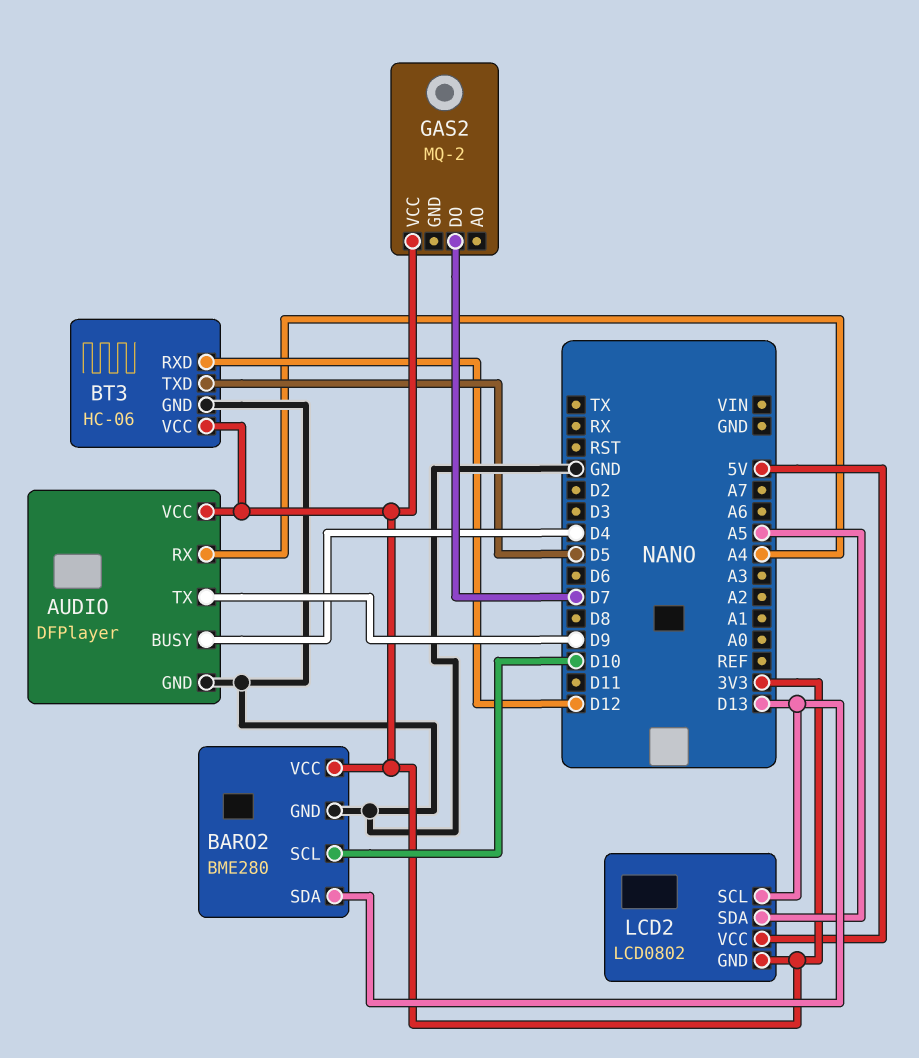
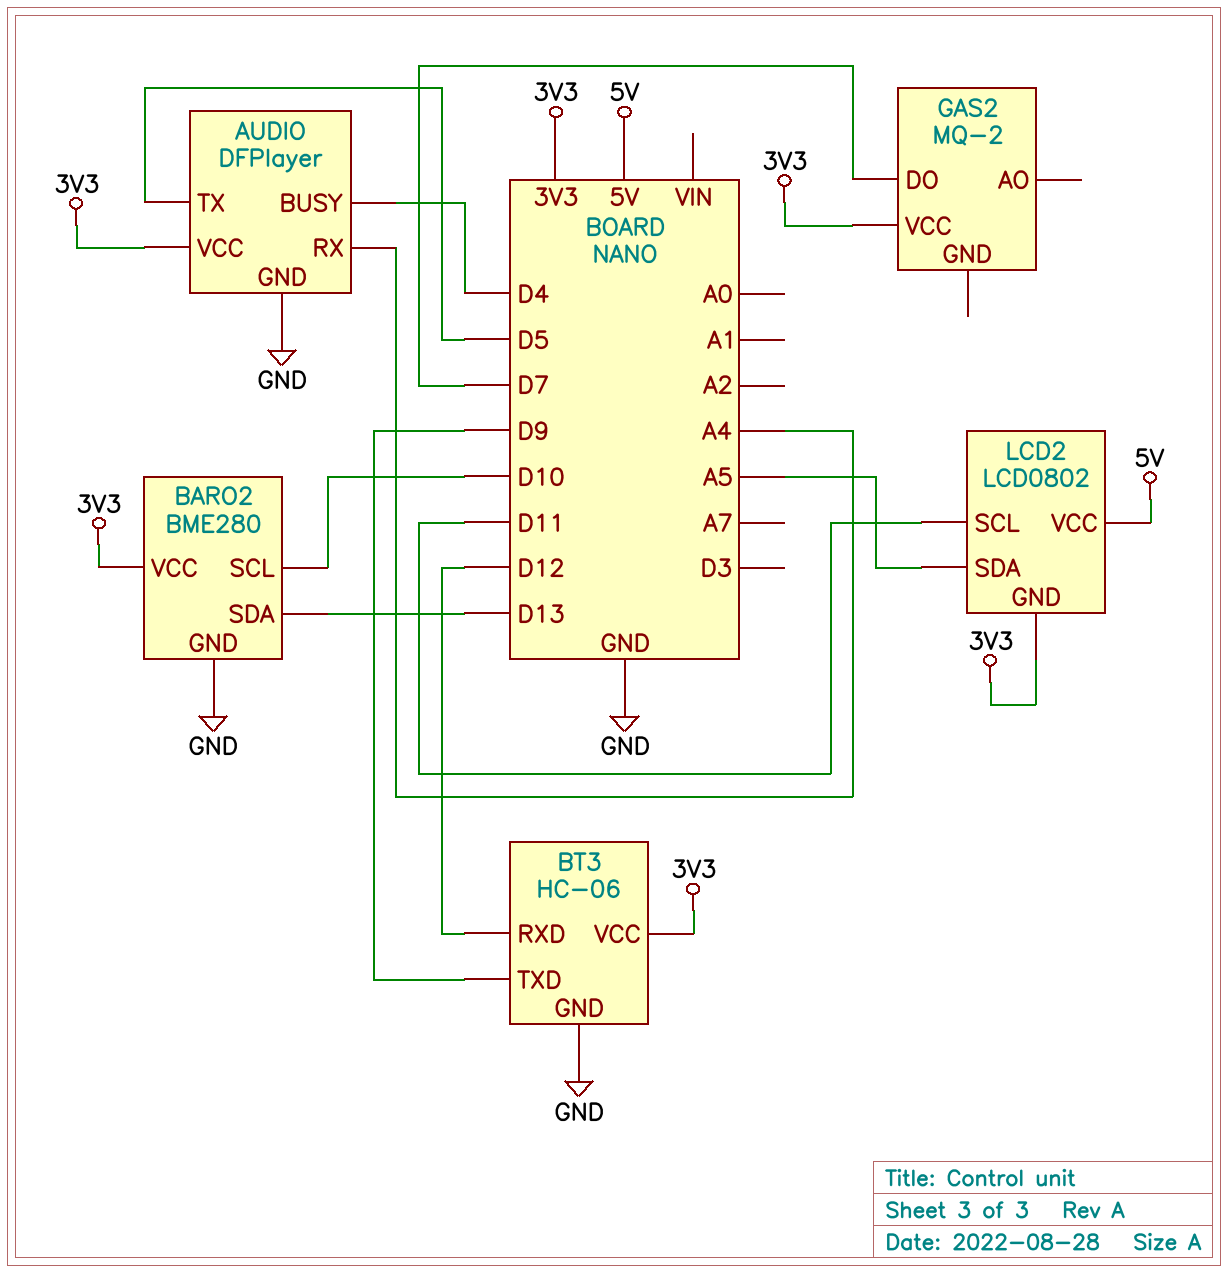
AUDIO pin TX: D9 -> D5
BT3 pin TXD: D5 -> D9
LCD2 pin SCL: D13 -> D11

